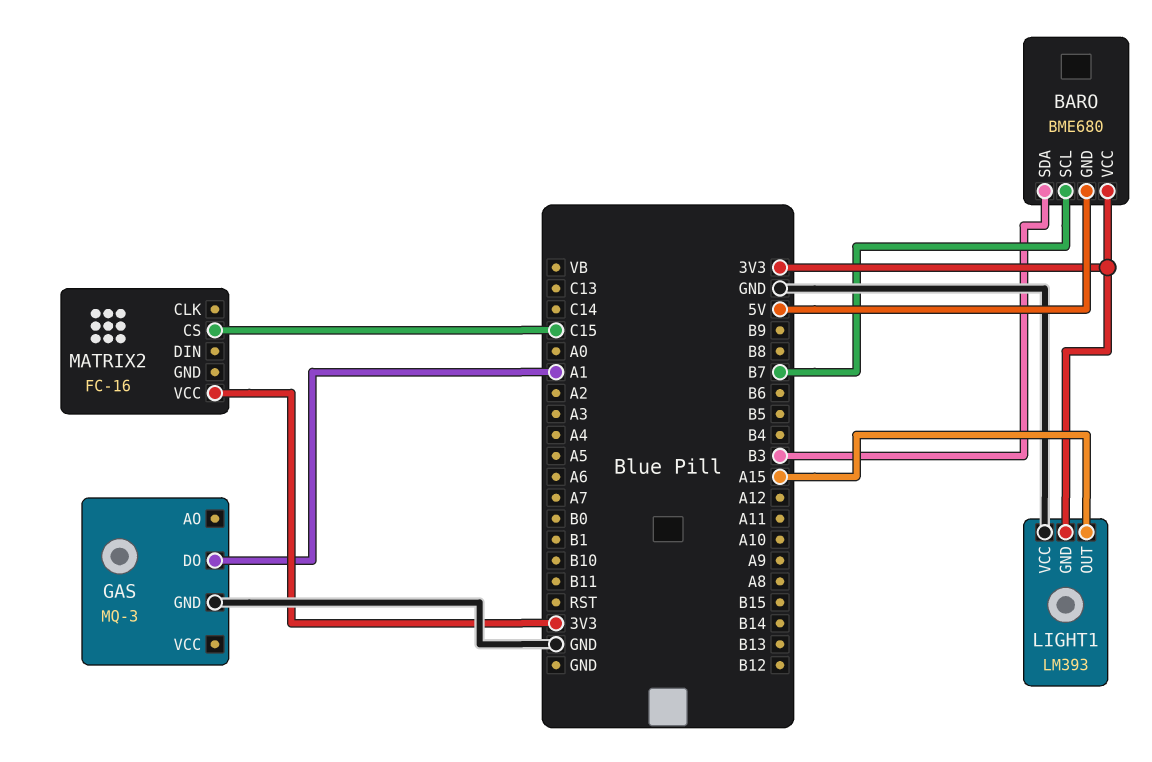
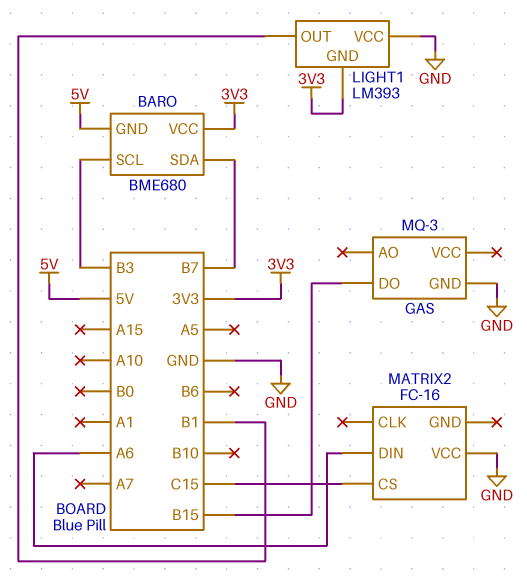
BARO pin SCL: B7 -> B3
BARO pin SDA: B3 -> B7
GAS pin DO: A1 -> B15
LIGHT1 pin OUT: A15 -> B1
MATRIX2 pin DIN: none -> A6
MATRIX2 pin VCC: 3V3 -> GND

